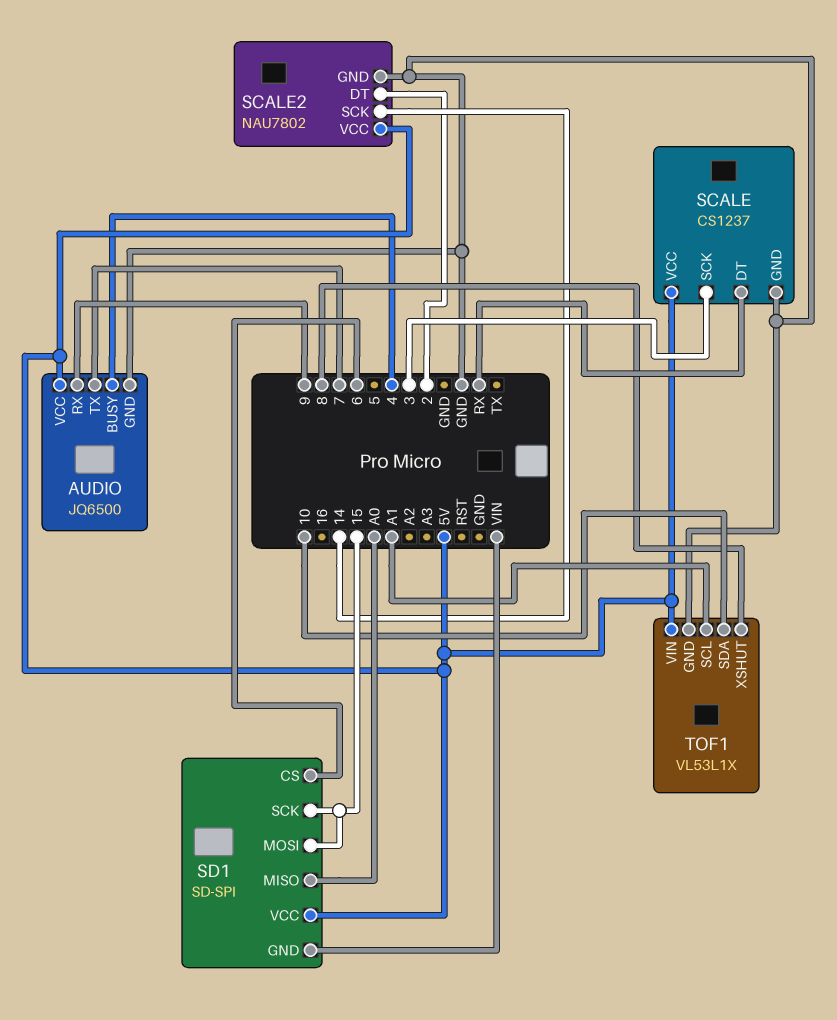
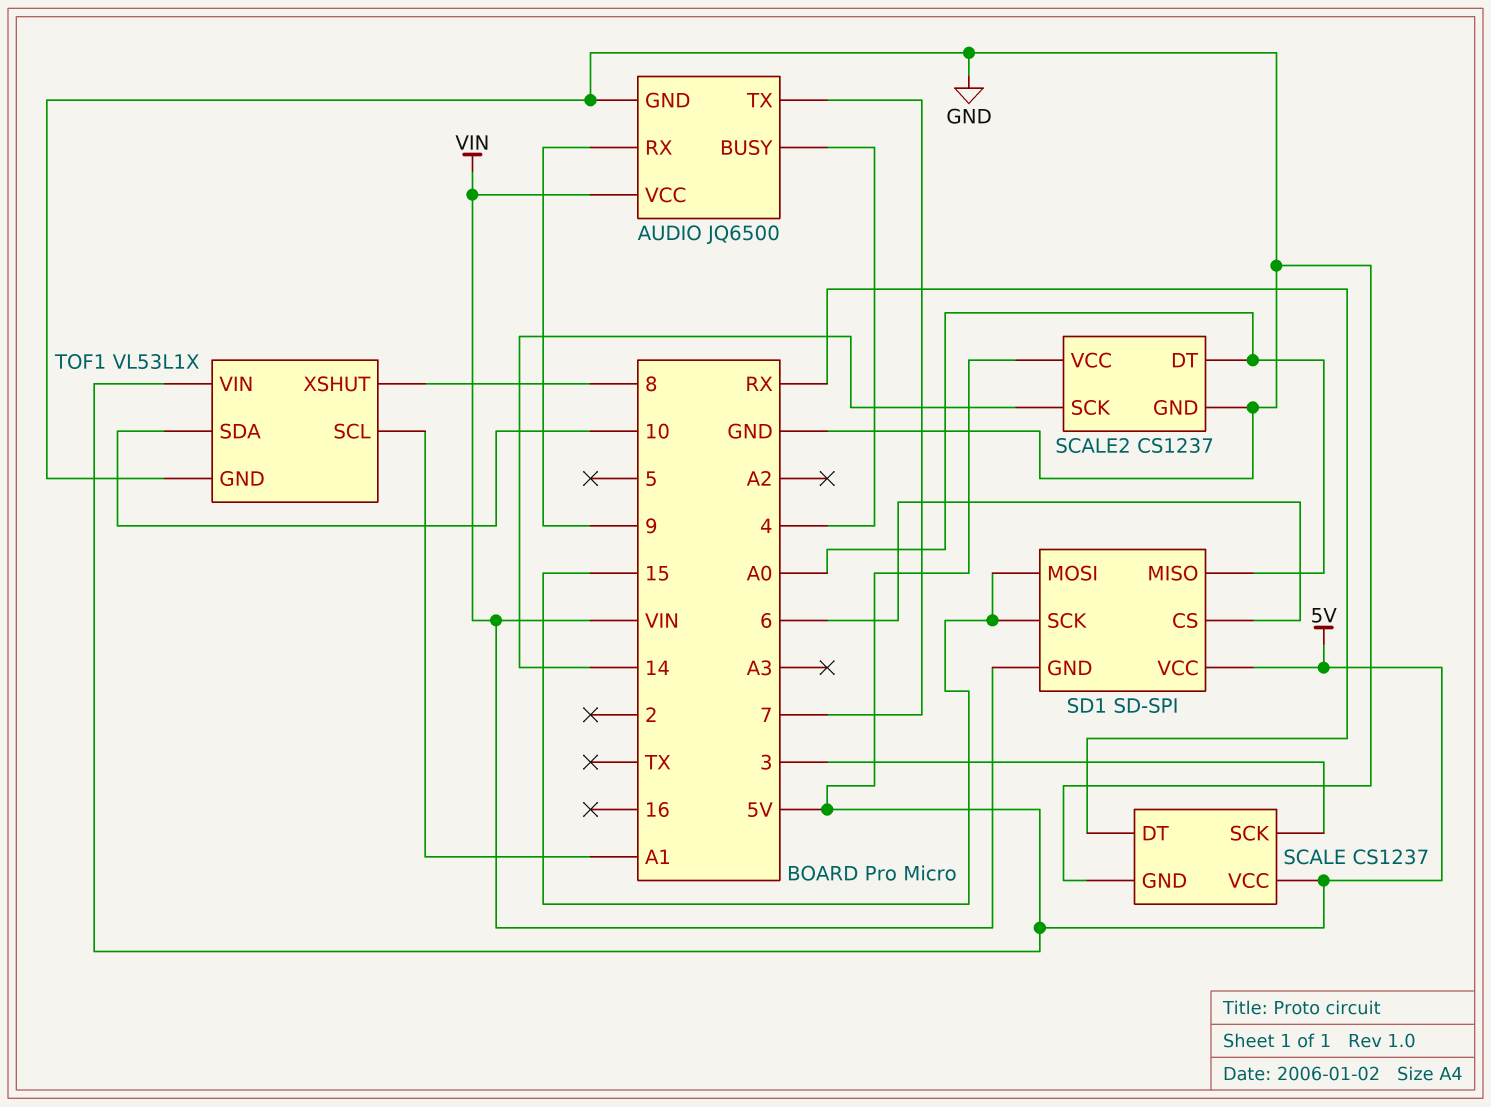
AUDIO pin VCC: 5V -> VIN
SCALE2: NAU7802 -> CS1237
SCALE2 pin DT: 2 -> A0

